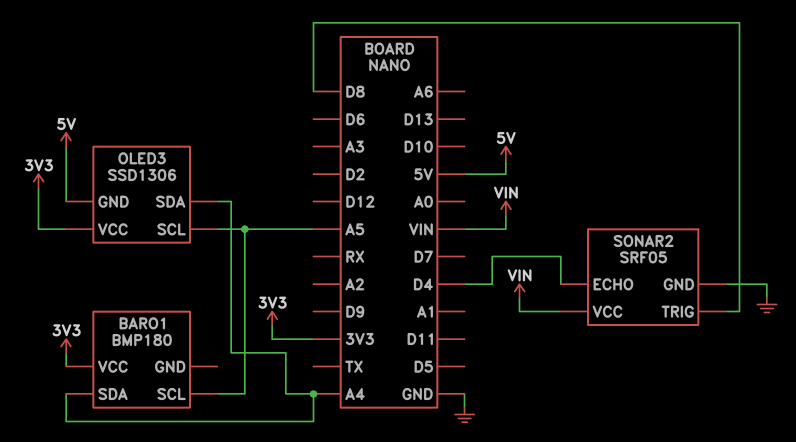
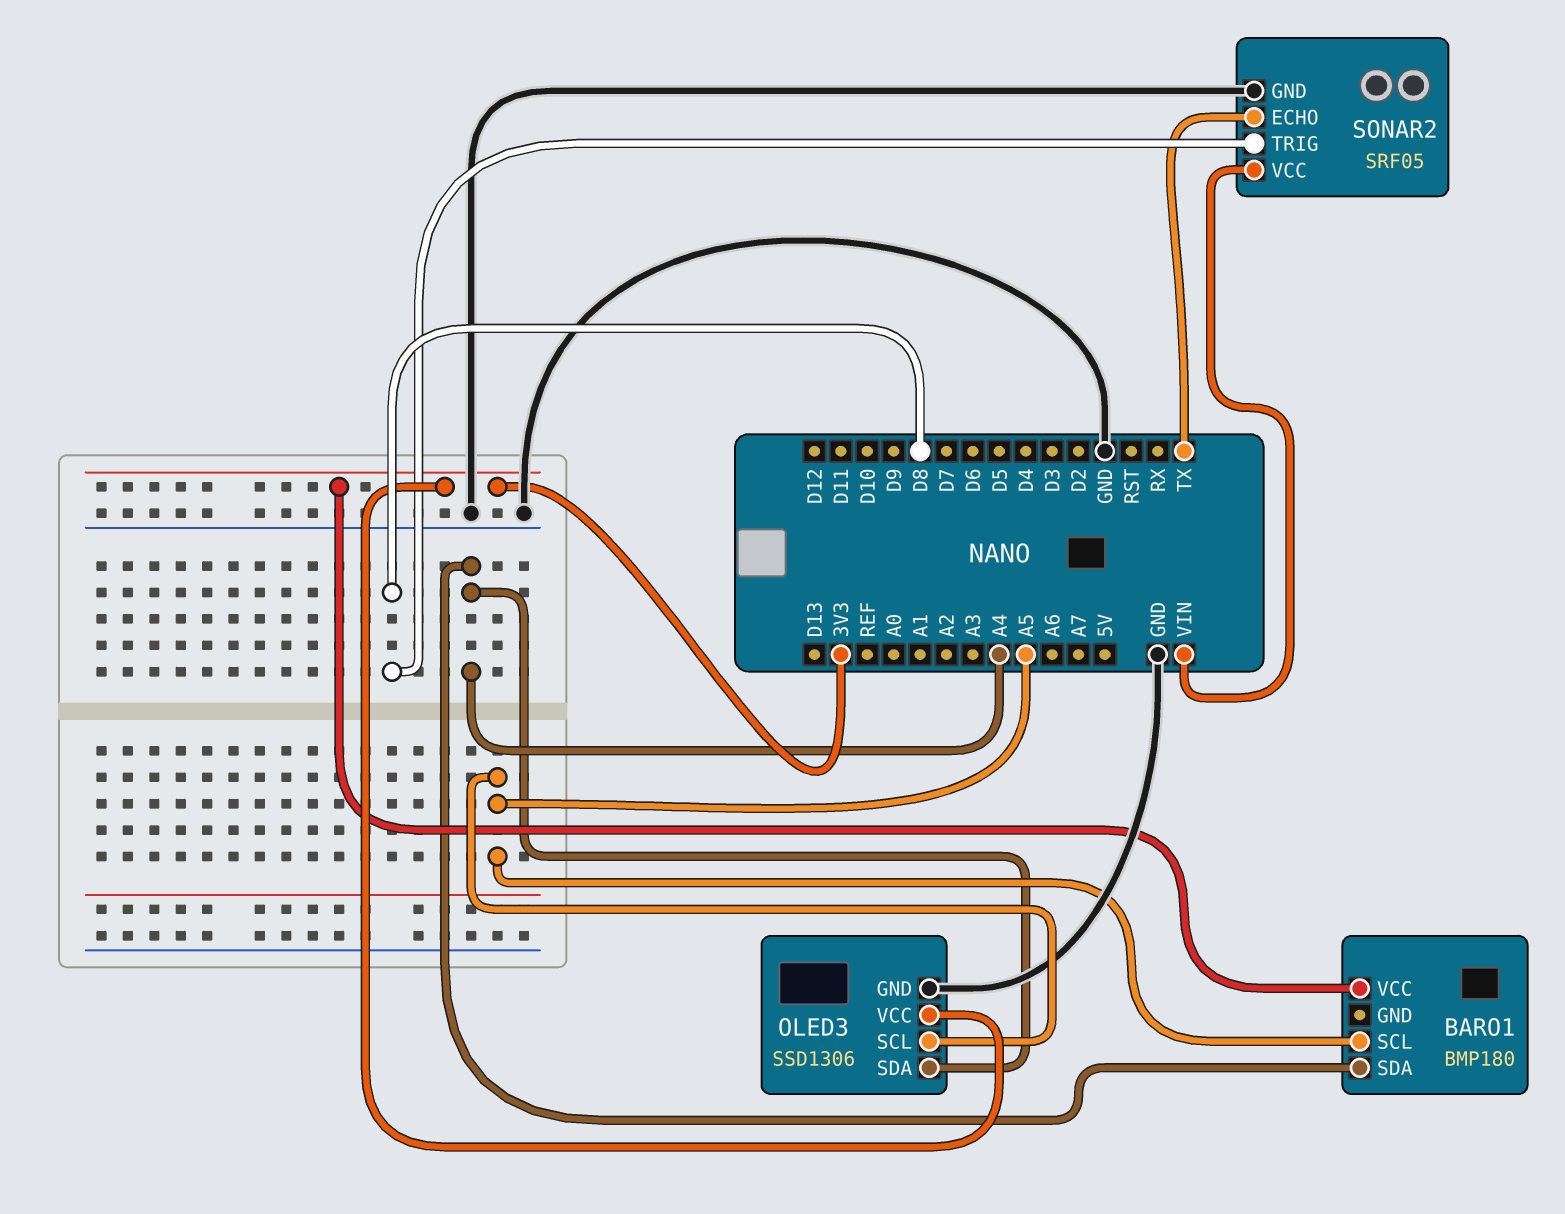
OLED3 pin GND: 5V -> GND
SONAR2 pin ECHO: D4 -> TX

